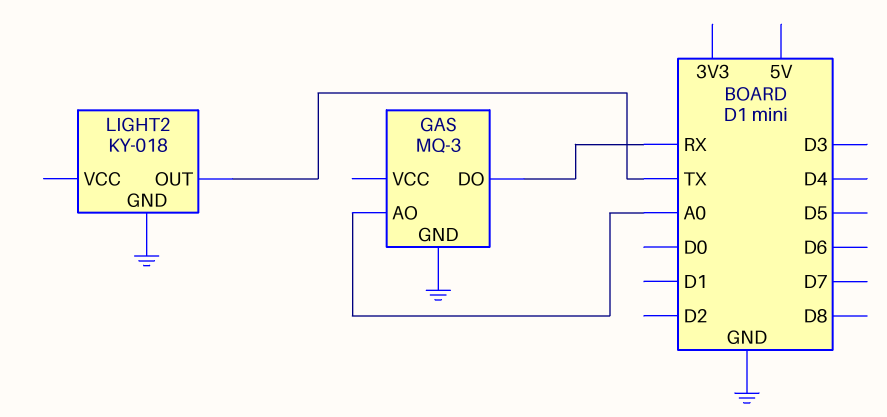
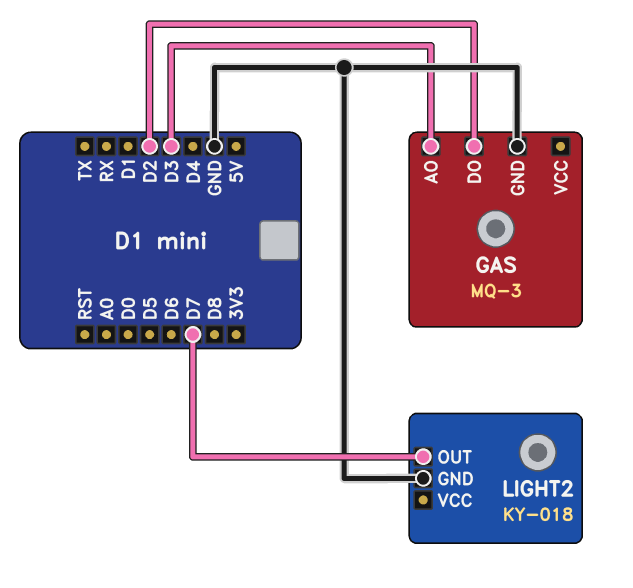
GAS pin AO: A0 -> D3
GAS pin DO: RX -> D2
LIGHT2 pin OUT: TX -> D7

